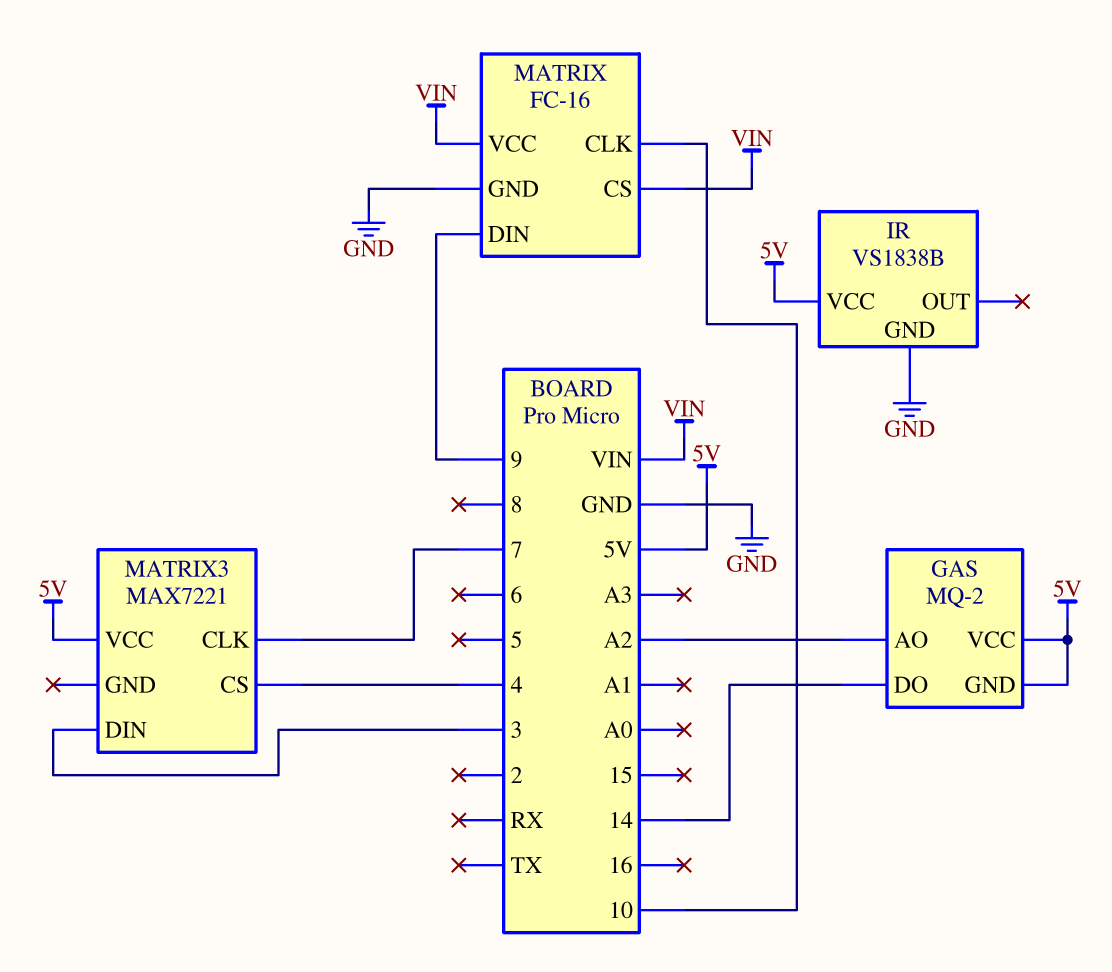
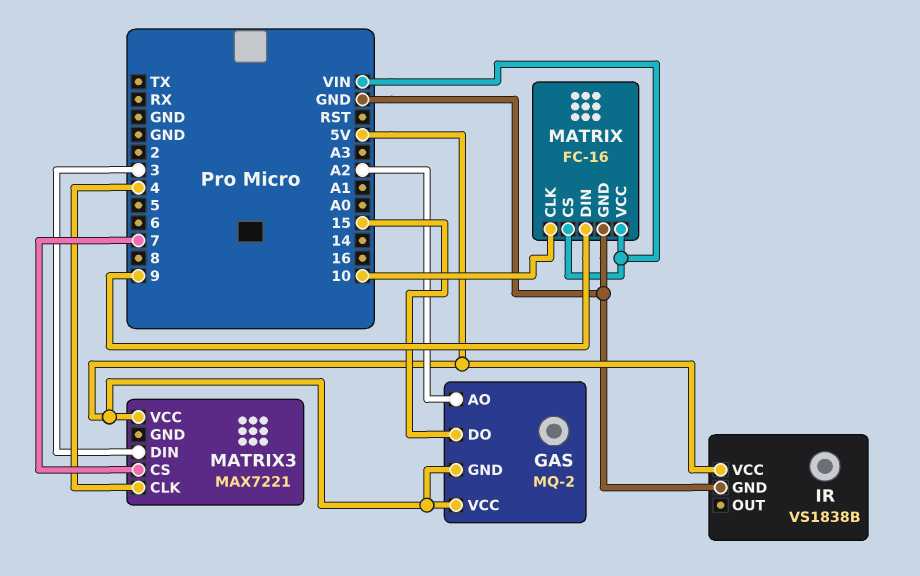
GAS pin DO: 14 -> 15
MATRIX3 pin CLK: 7 -> 4
MATRIX3 pin CS: 4 -> 7

